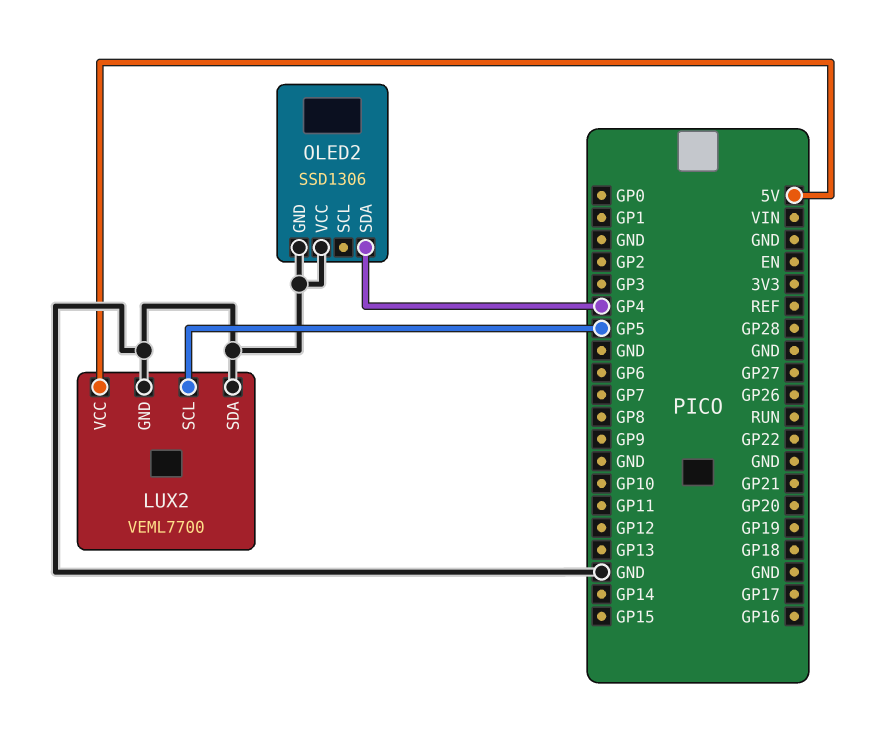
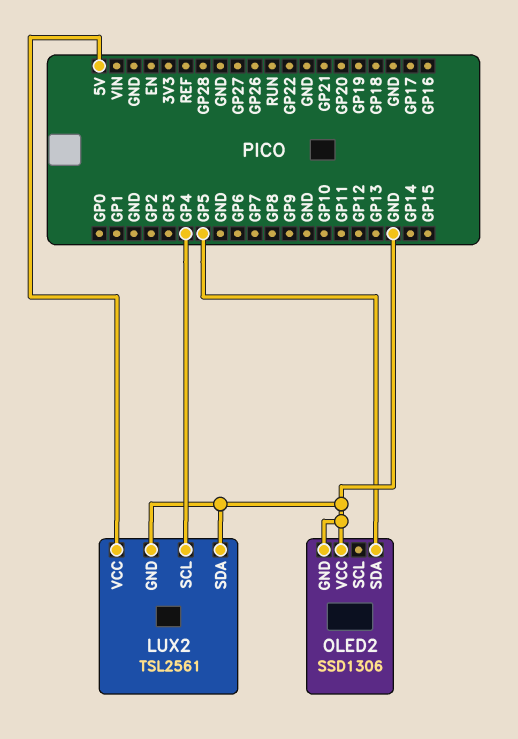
LUX2: VEML7700 -> TSL2561
LUX2 pin SCL: GP5 -> GP4
OLED2 pin SDA: GP4 -> GP5

